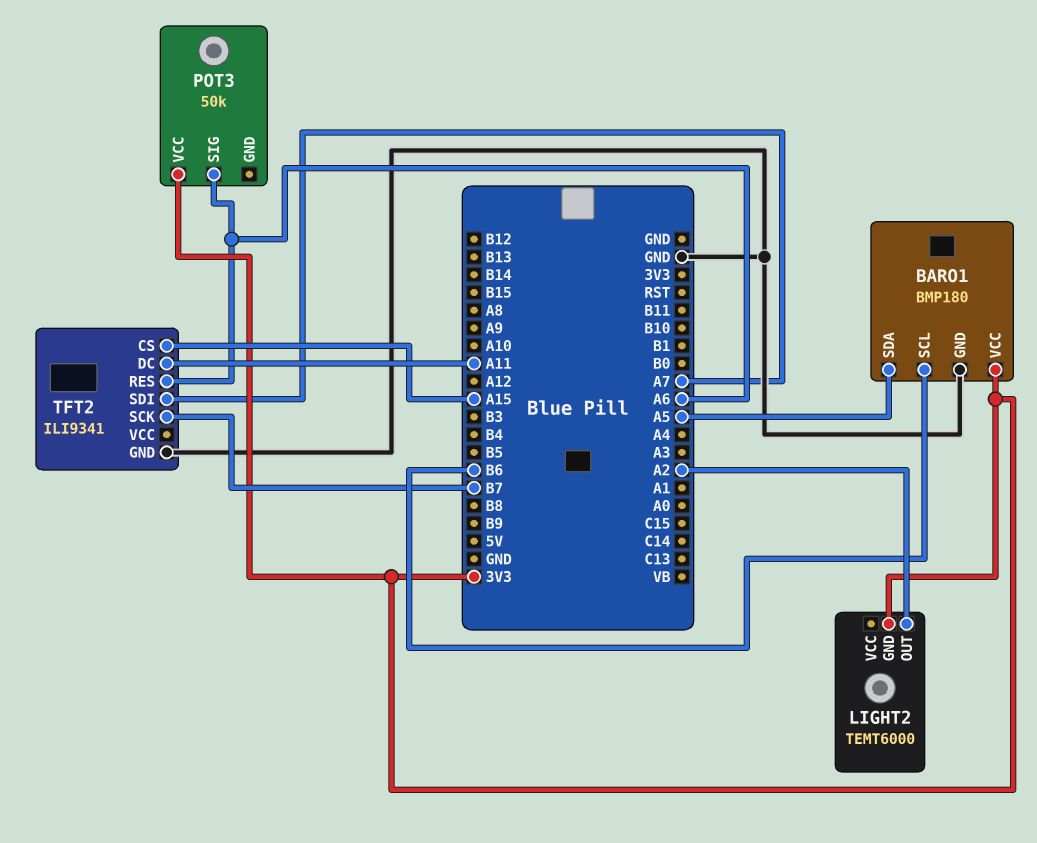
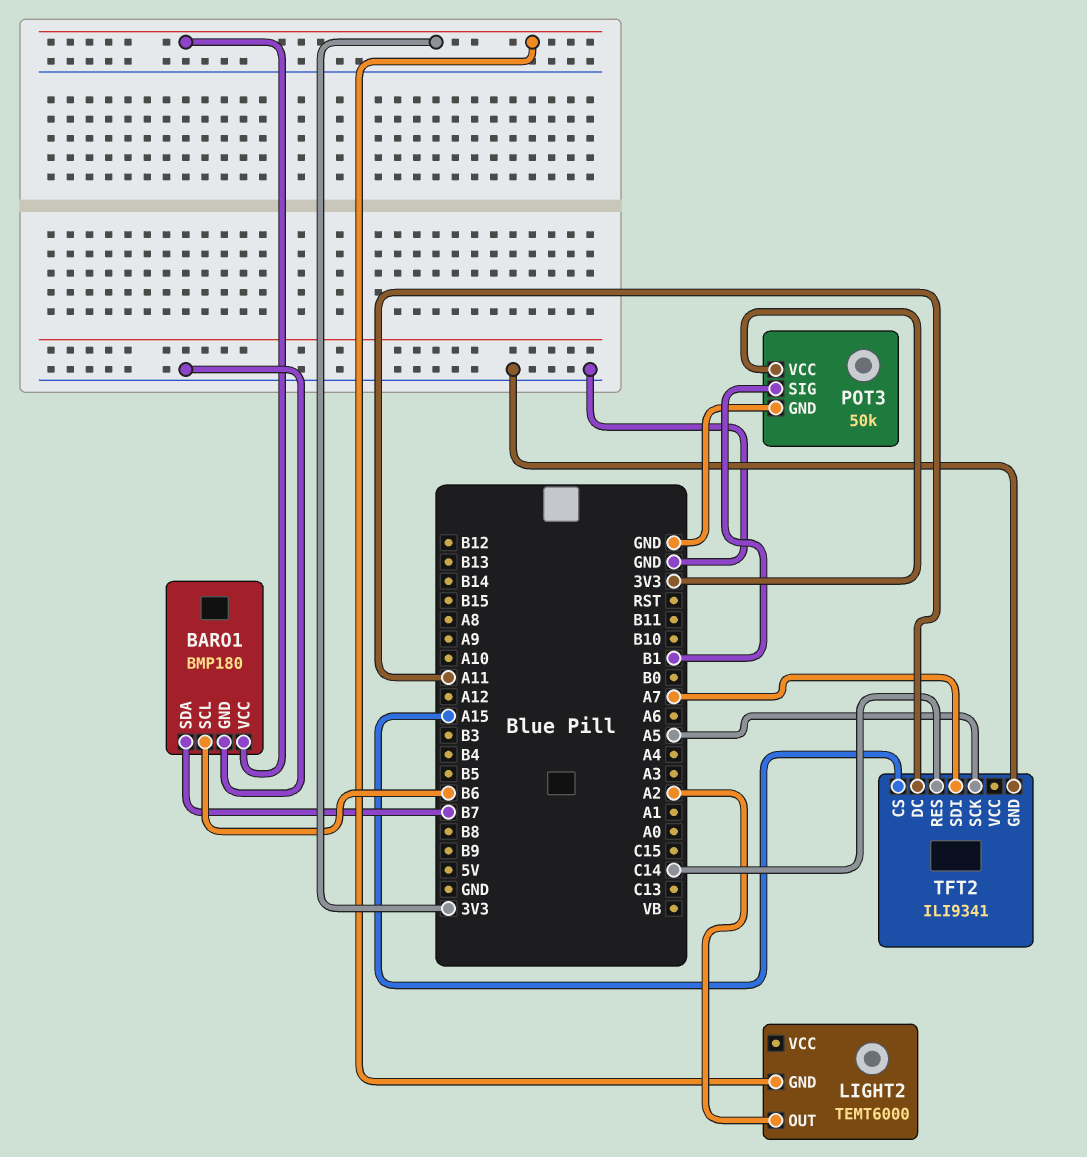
BARO1 pin SDA: A5 -> B7
POT3 pin GND: none -> GND
POT3 pin SIG: A6 -> B1
TFT2 pin RES: A6 -> C14
TFT2 pin SCK: B7 -> A5

